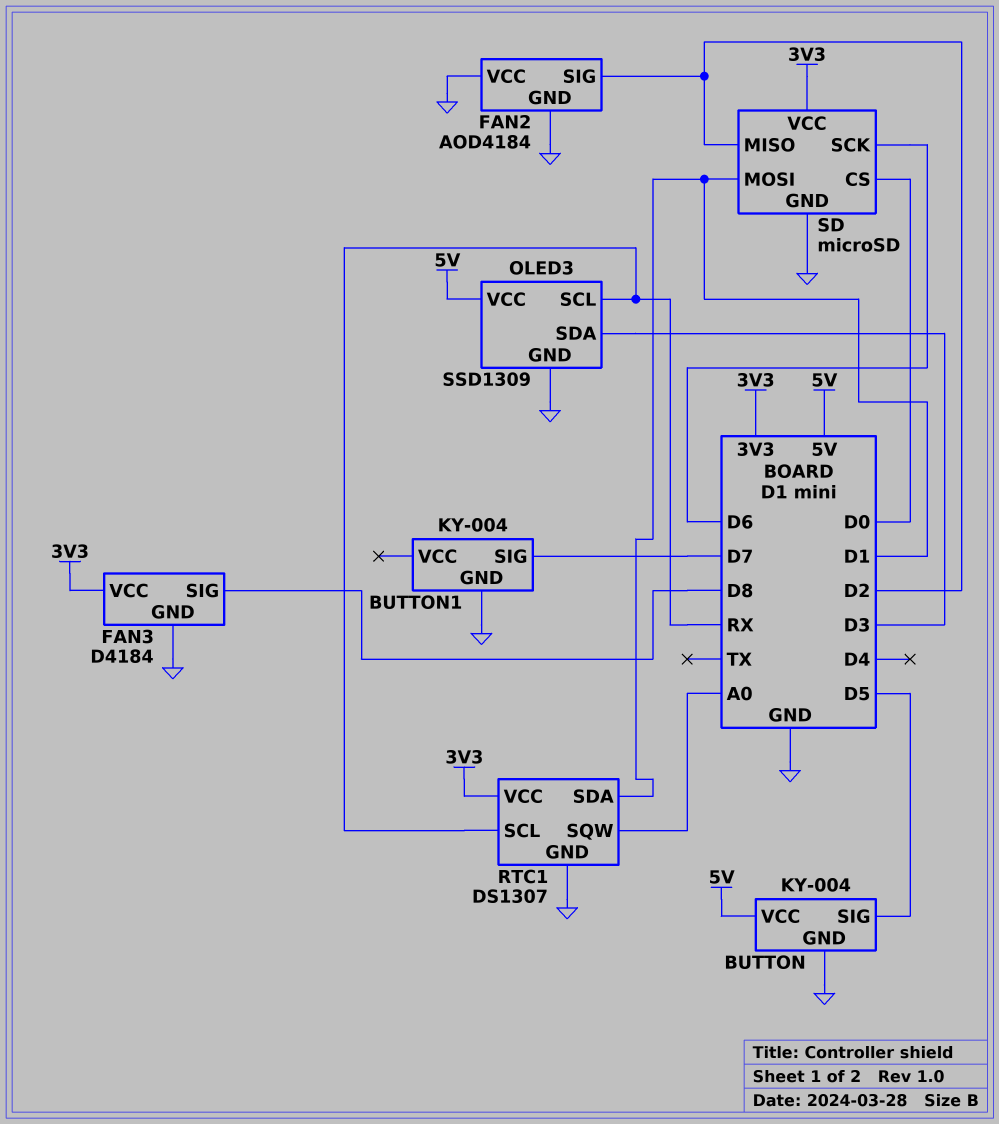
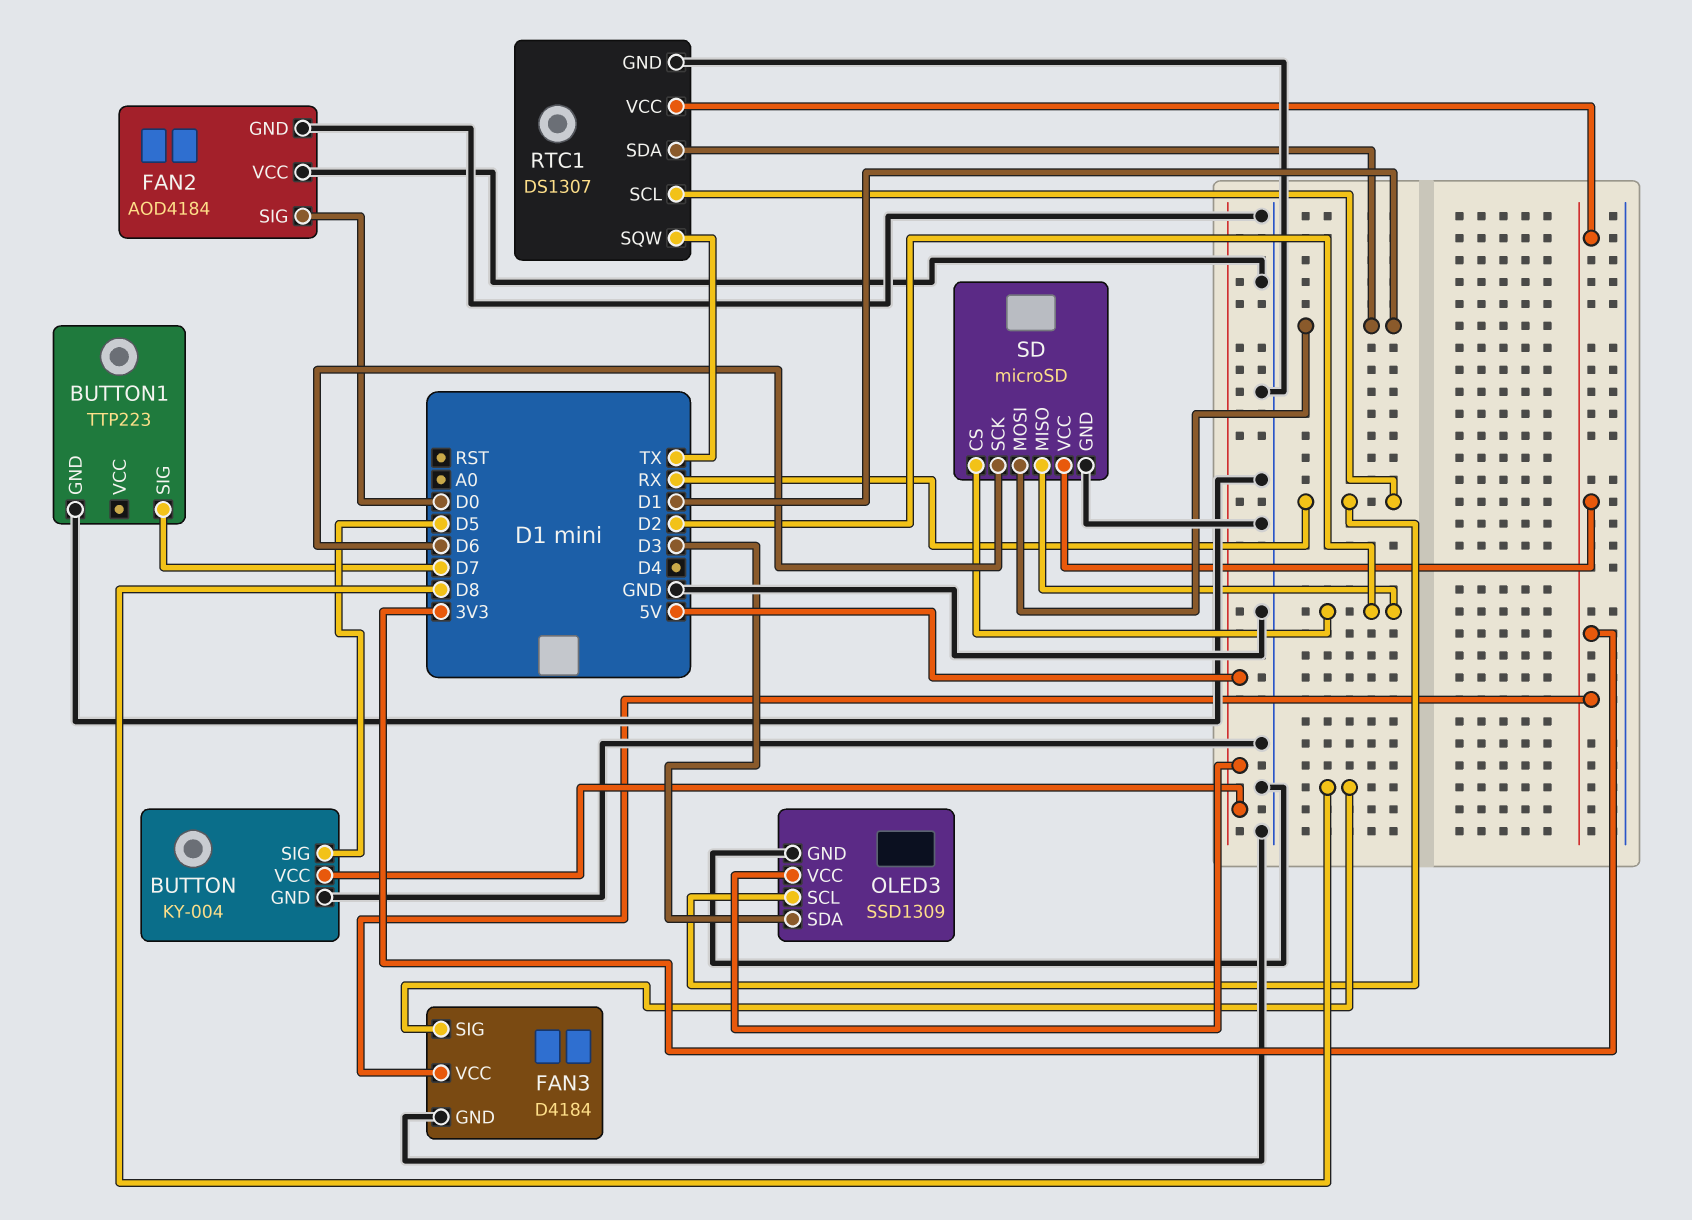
BUTTON1: KY-004 -> TTP223
FAN2 pin SIG: D2 -> D0
RTC1 pin SQW: A0 -> TX
SD pin CS: D0 -> D2

